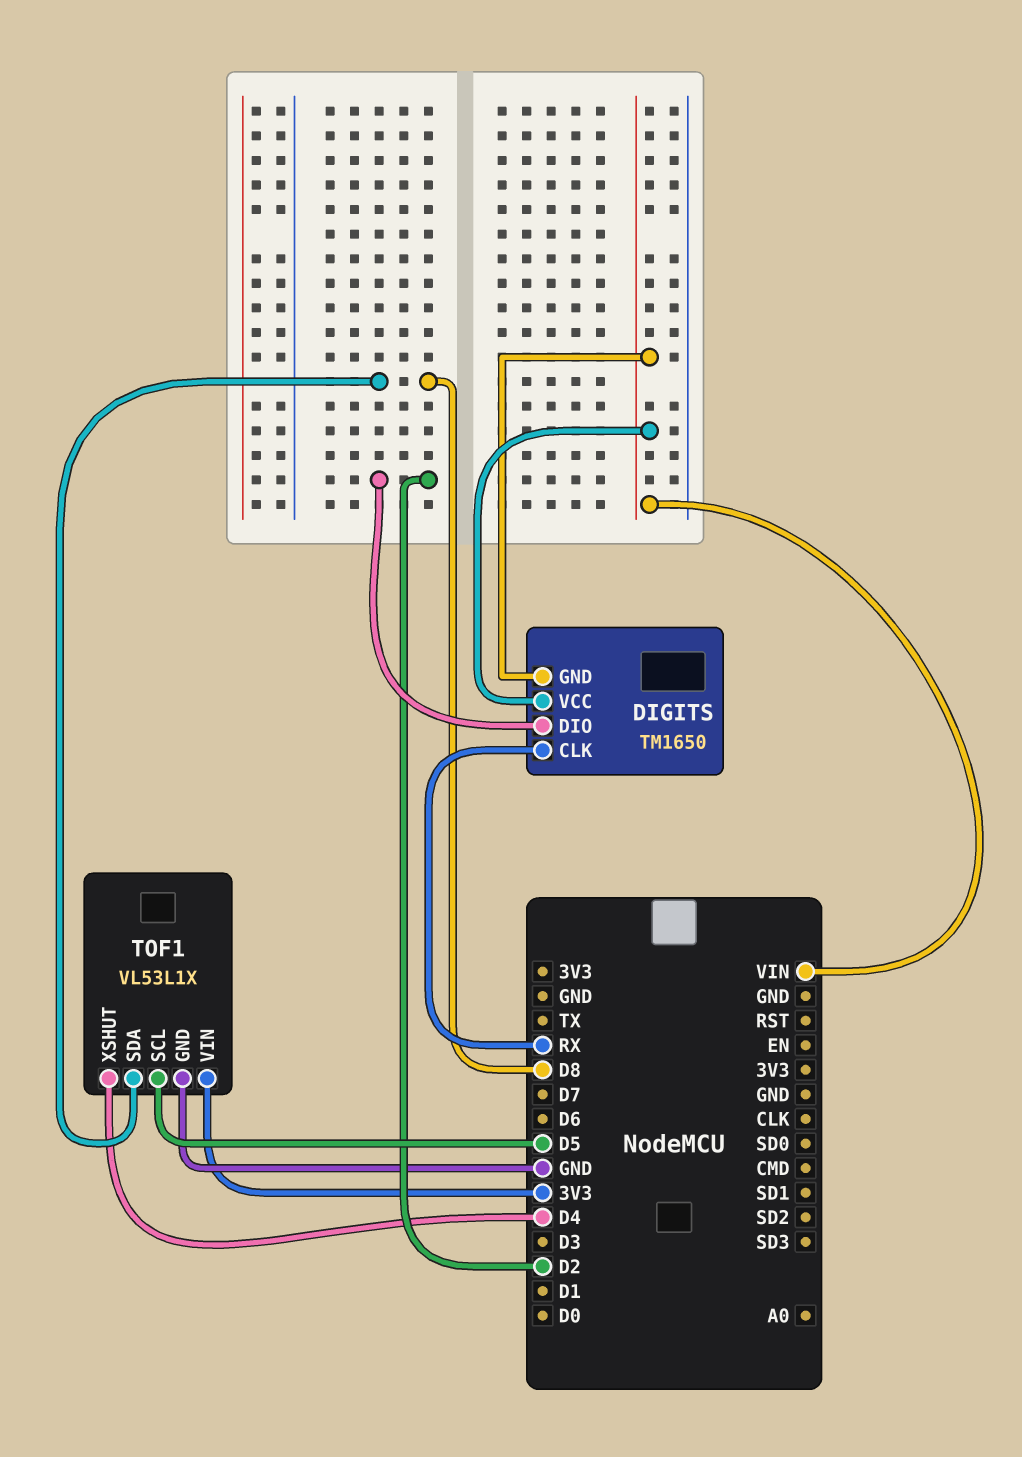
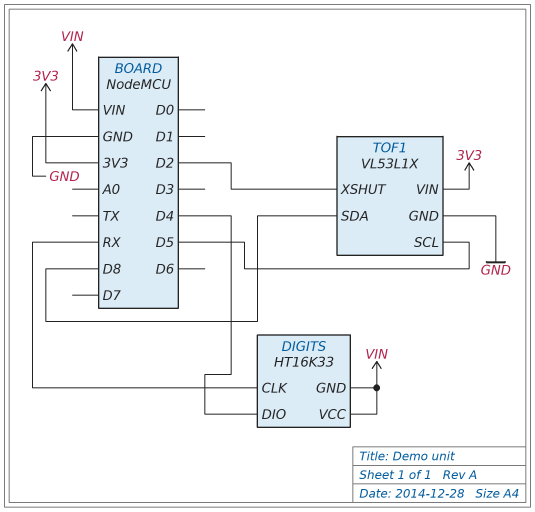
DIGITS: TM1650 -> HT16K33
DIGITS pin DIO: D2 -> D4
TOF1 pin XSHUT: D4 -> D2

